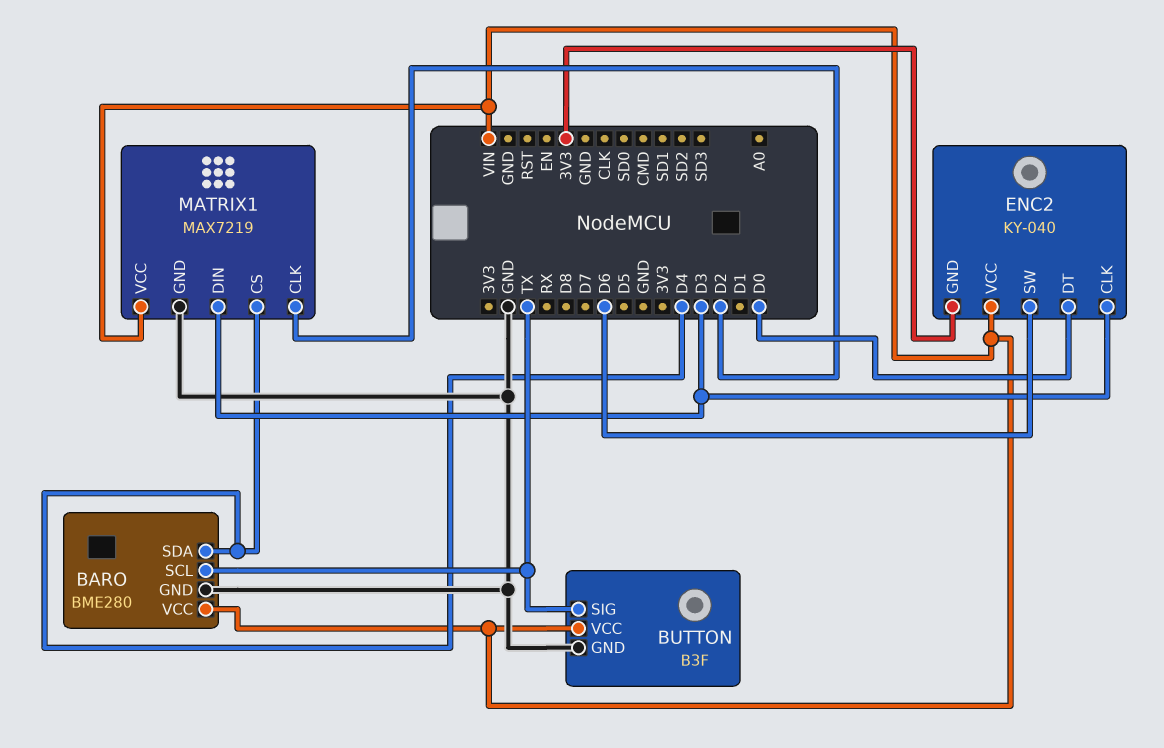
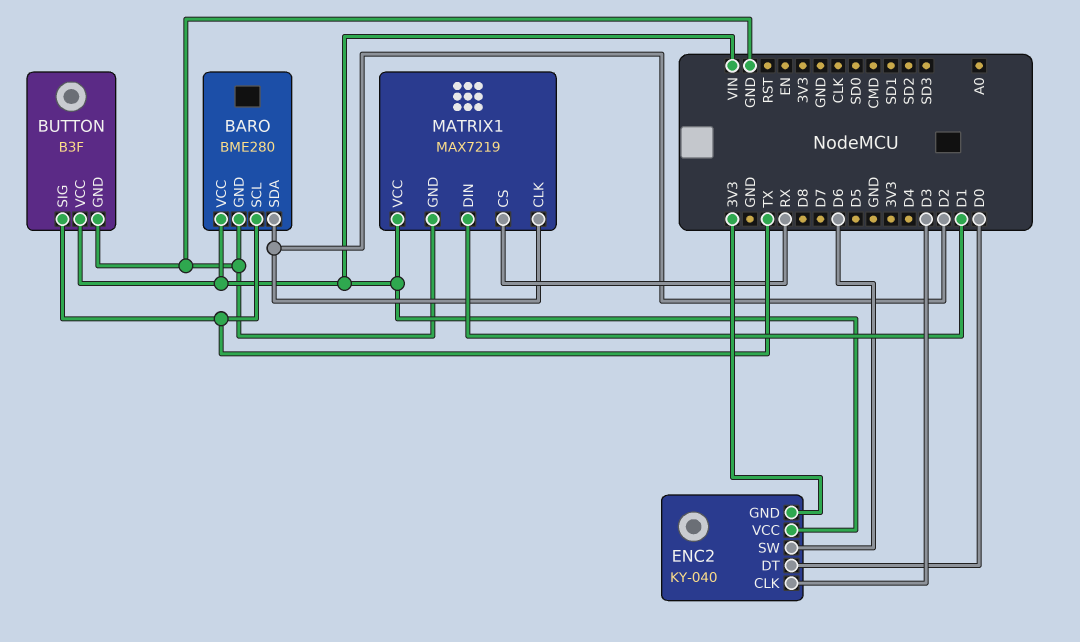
BARO pin SDA: D4 -> D2
MATRIX1 pin CS: D4 -> RX
MATRIX1 pin DIN: D3 -> D1

